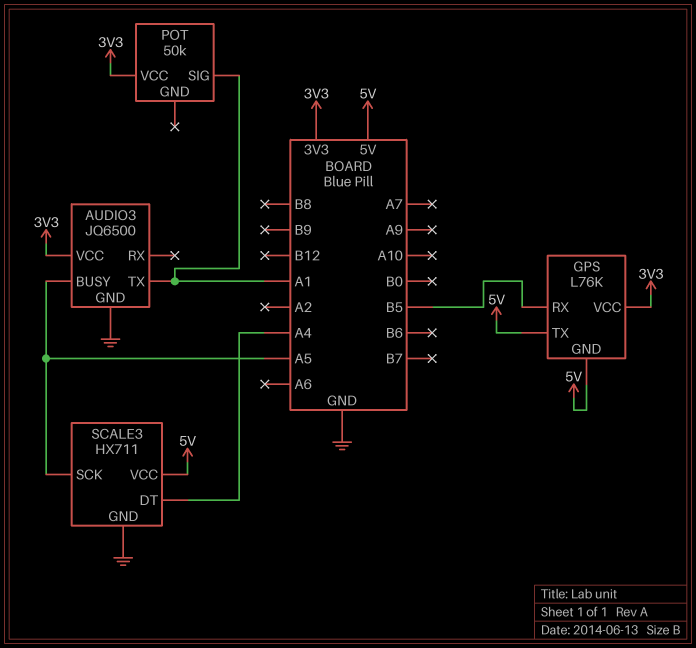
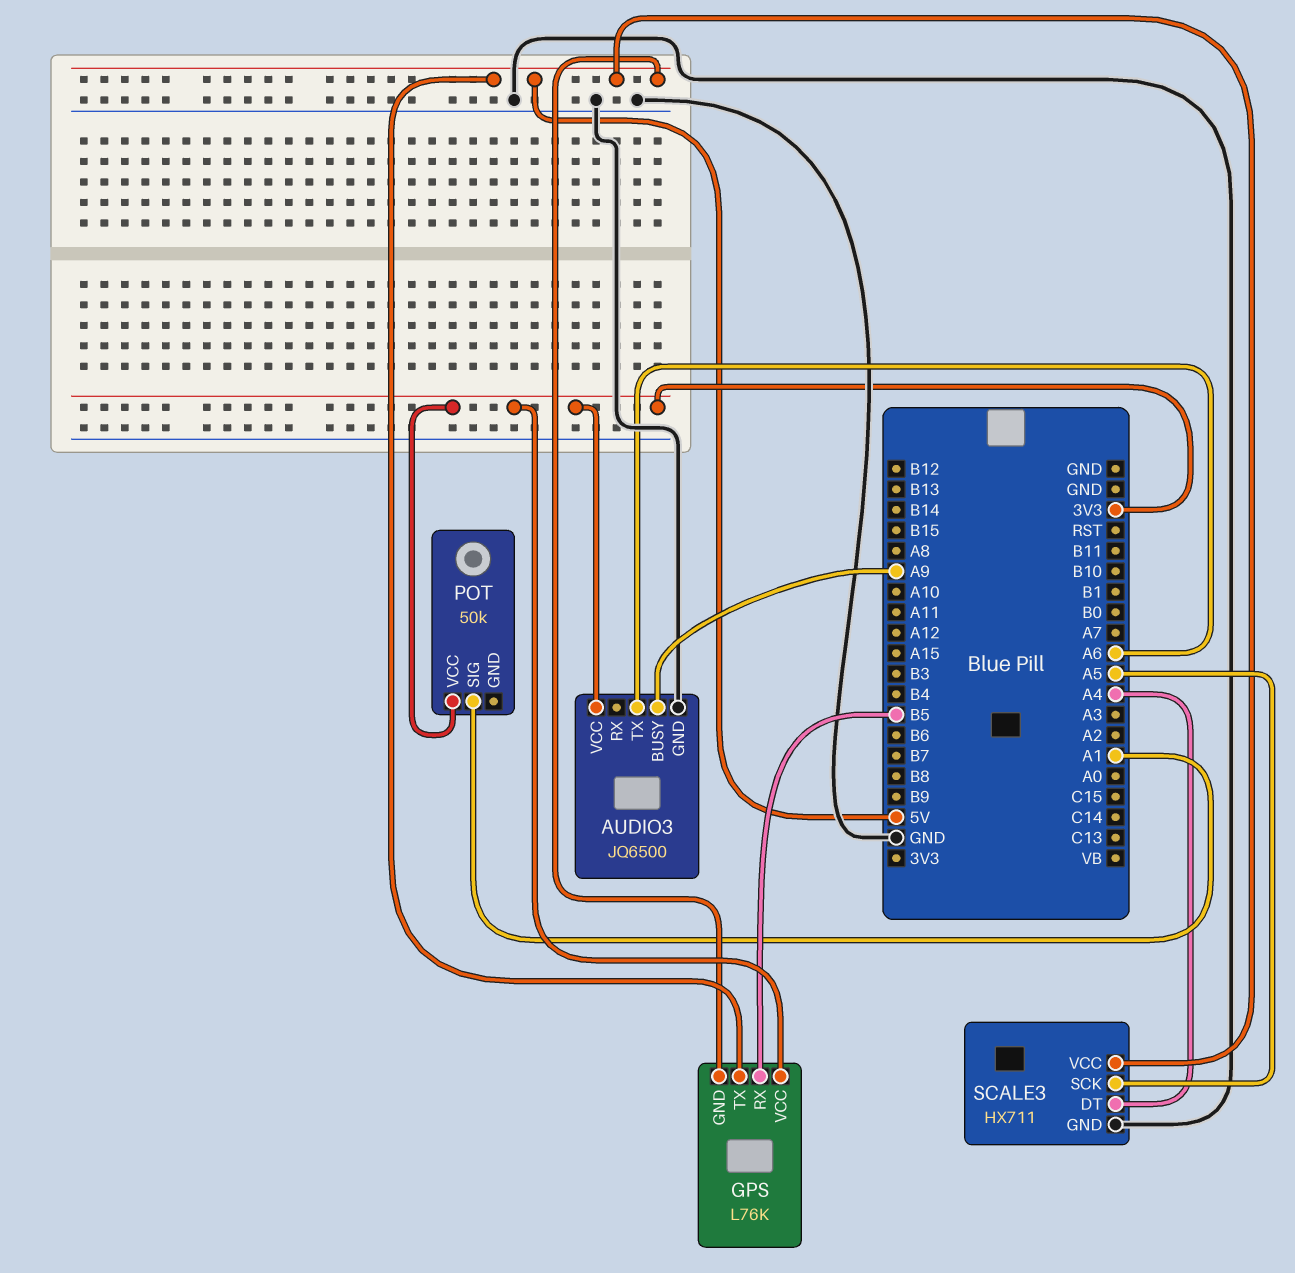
AUDIO3 pin BUSY: A5 -> A9
AUDIO3 pin TX: A1 -> A6

